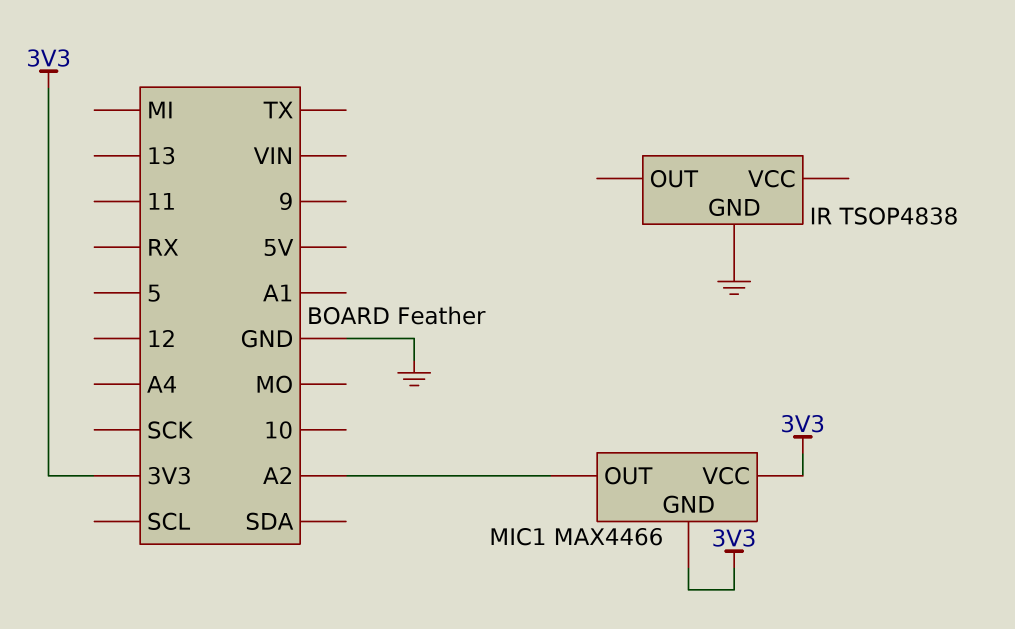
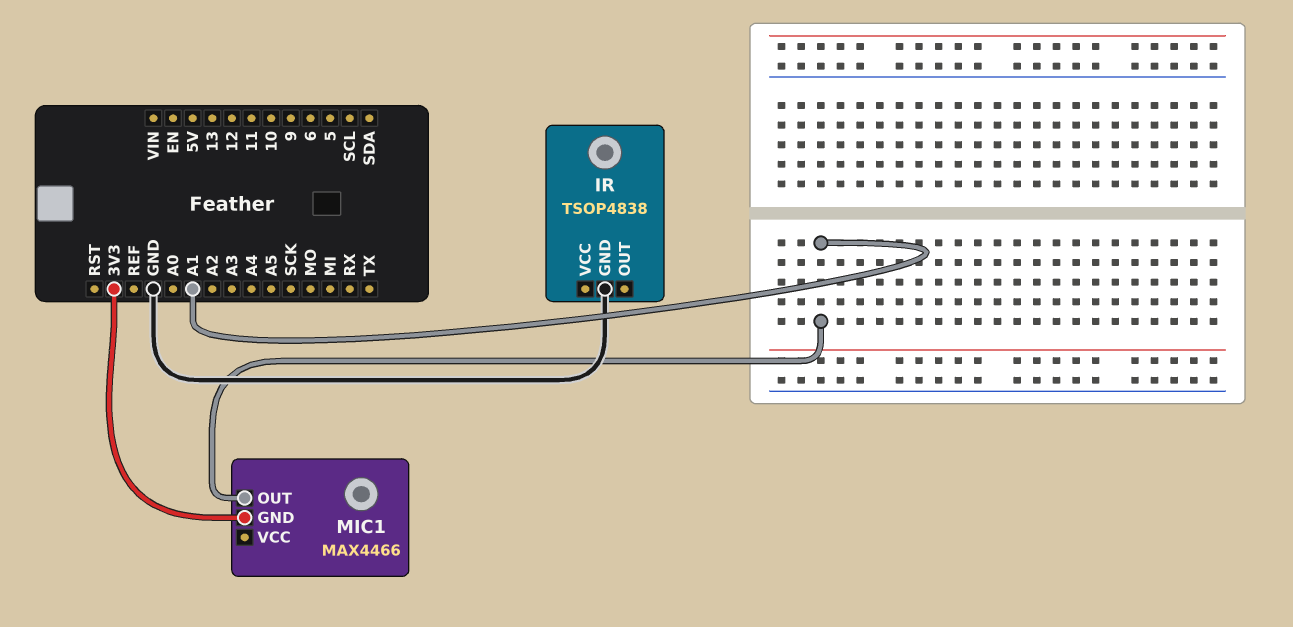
MIC1 pin OUT: A2 -> A1
MIC1 pin VCC: 3V3 -> none

